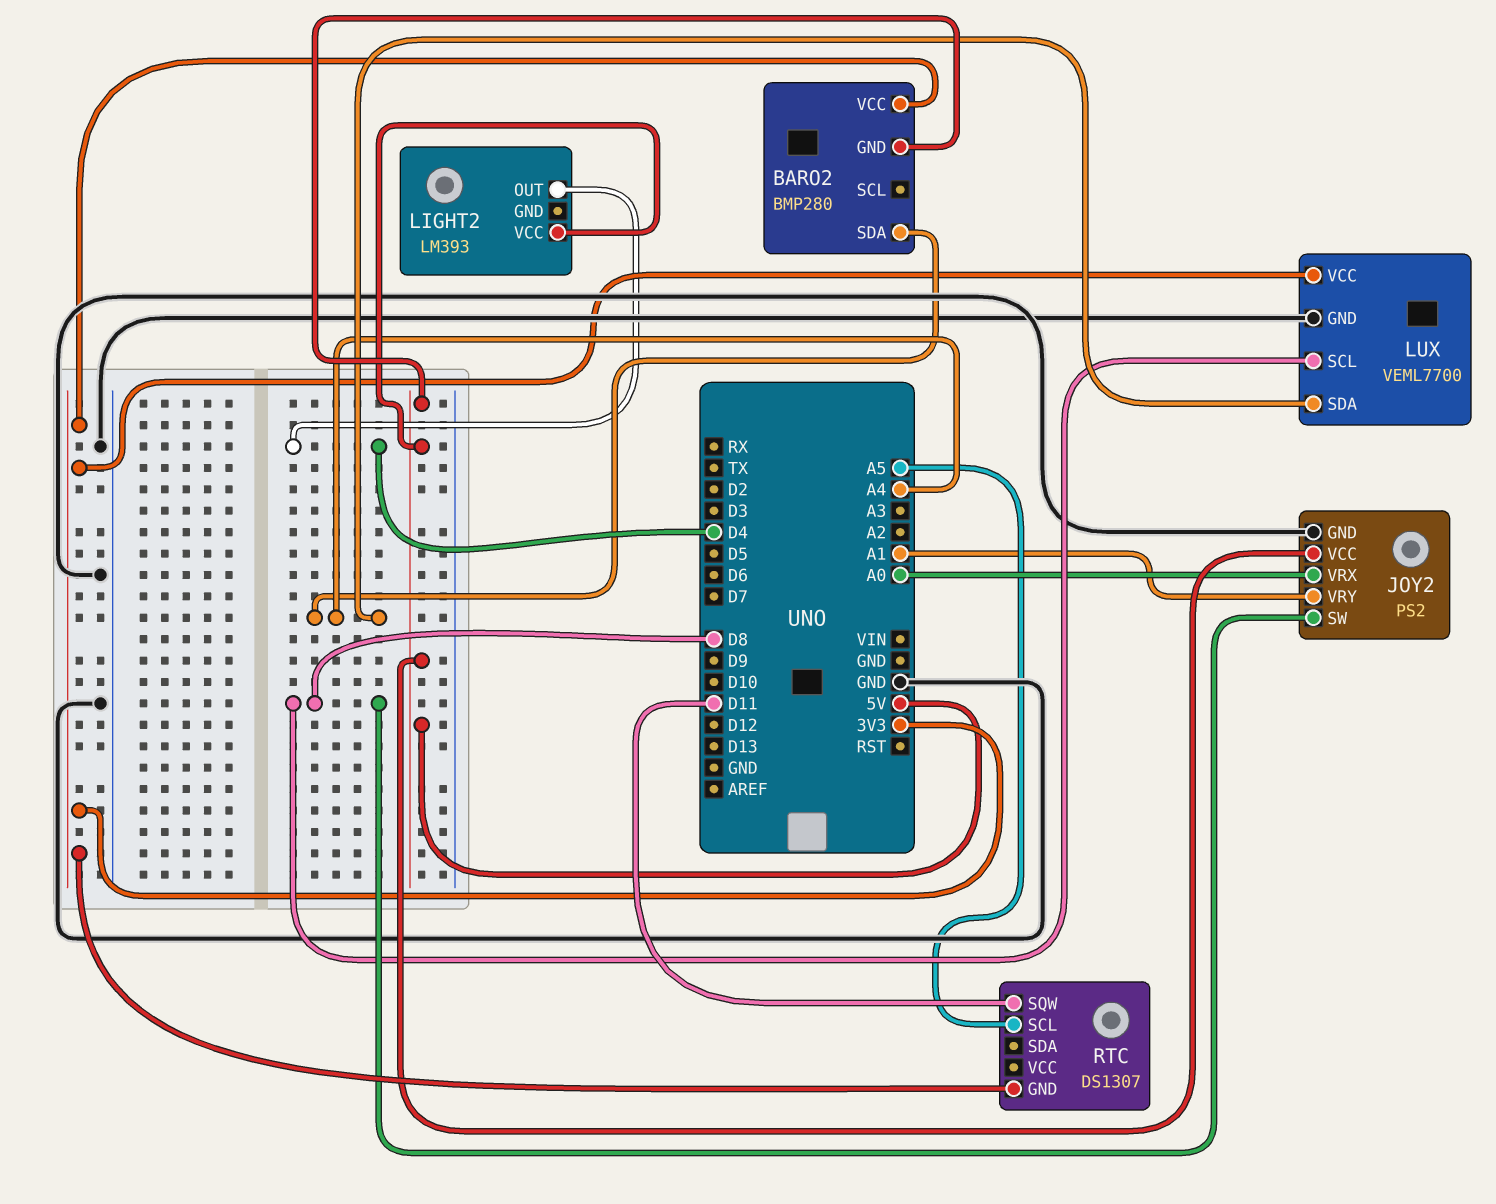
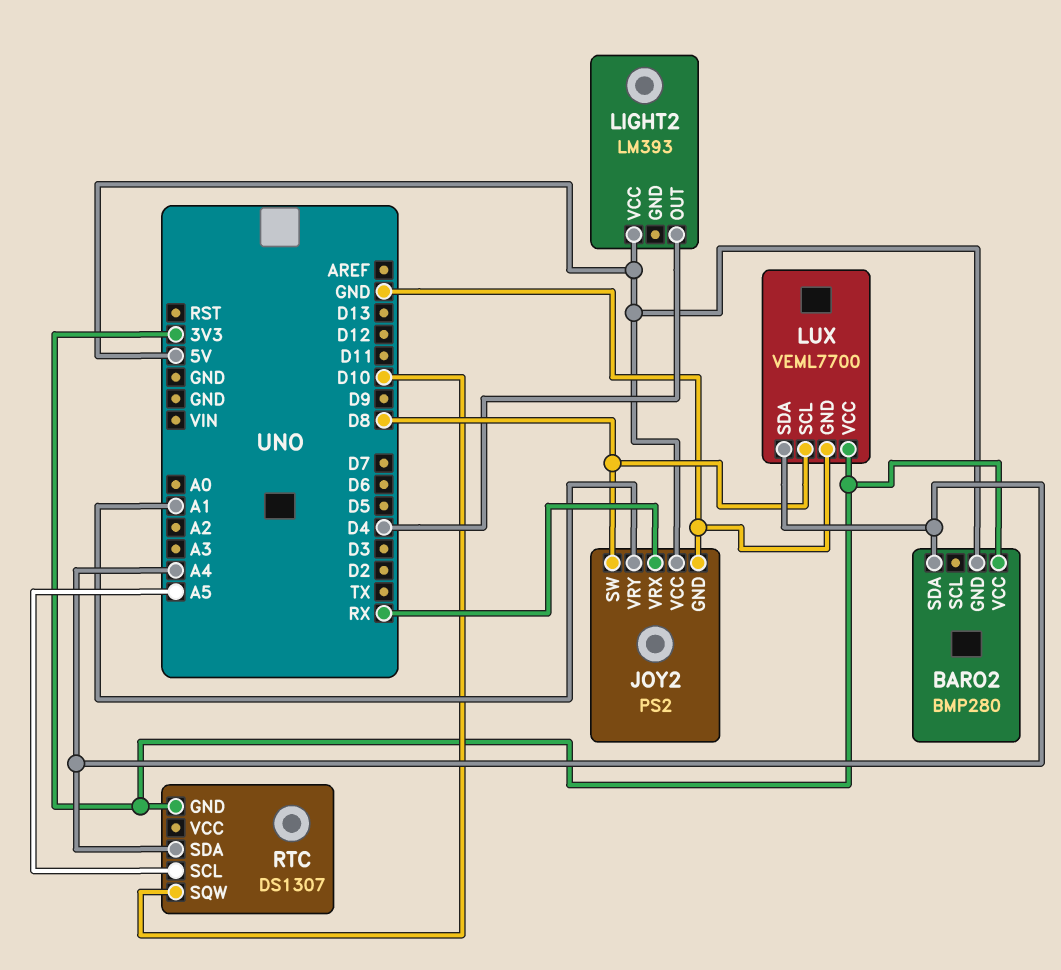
JOY2 pin VRX: A0 -> RX
RTC pin SDA: none -> A4
RTC pin SQW: D11 -> D10

